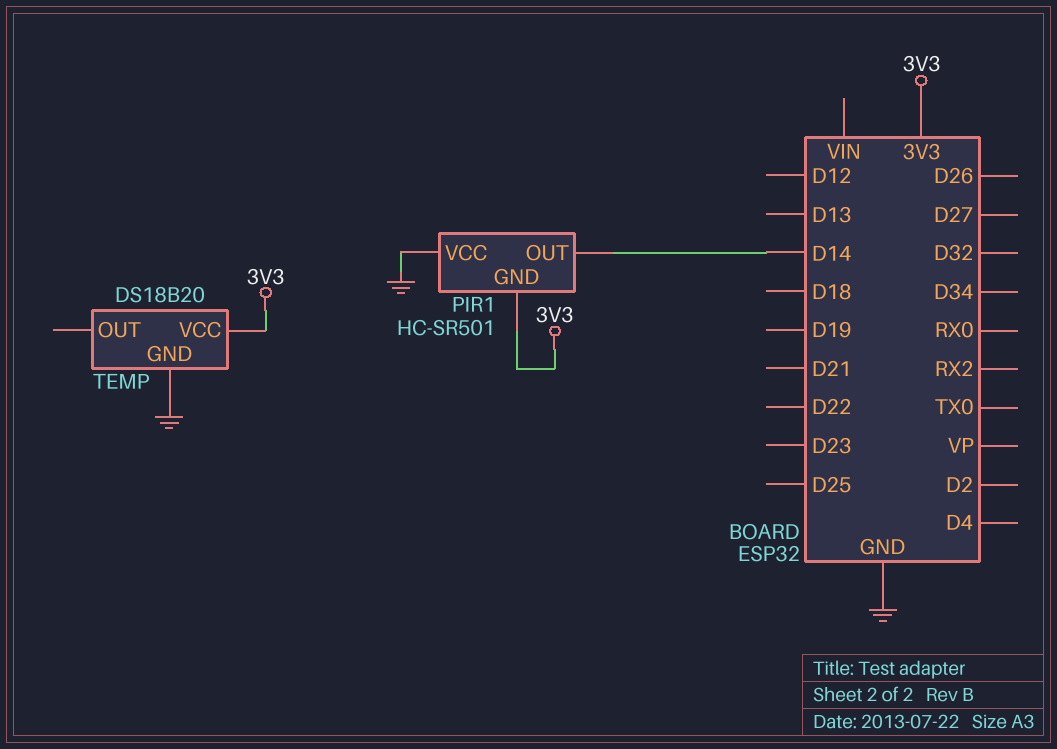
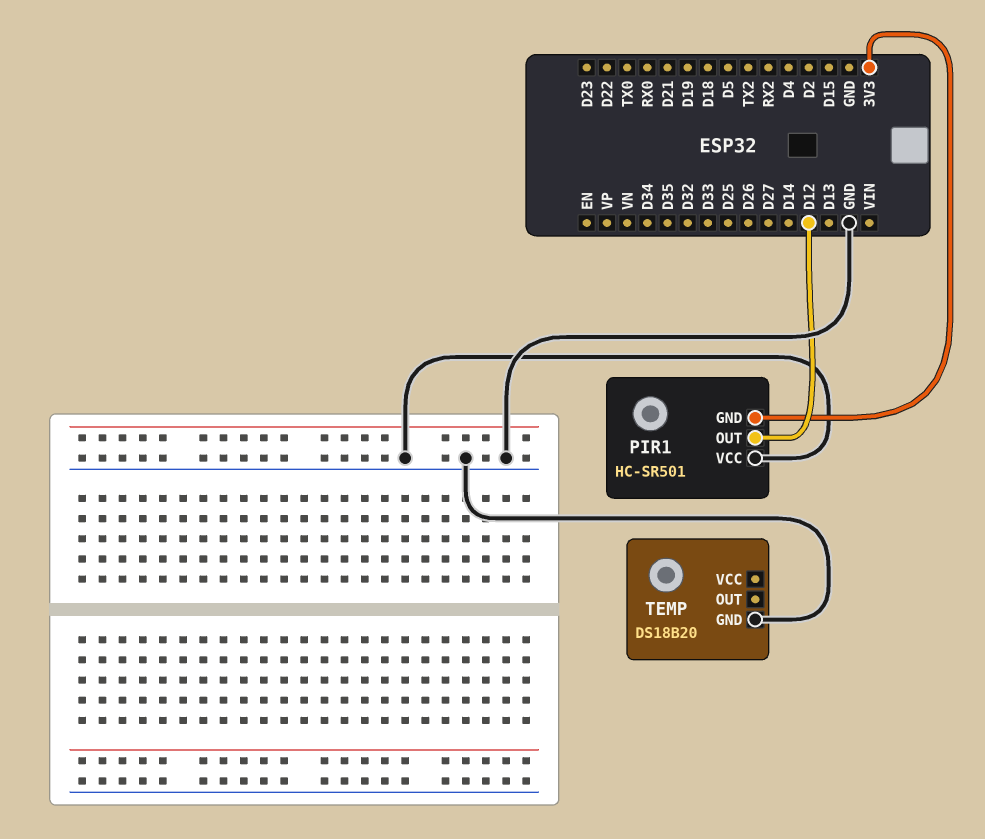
PIR1 pin OUT: D14 -> D12
TEMP pin VCC: 3V3 -> none

